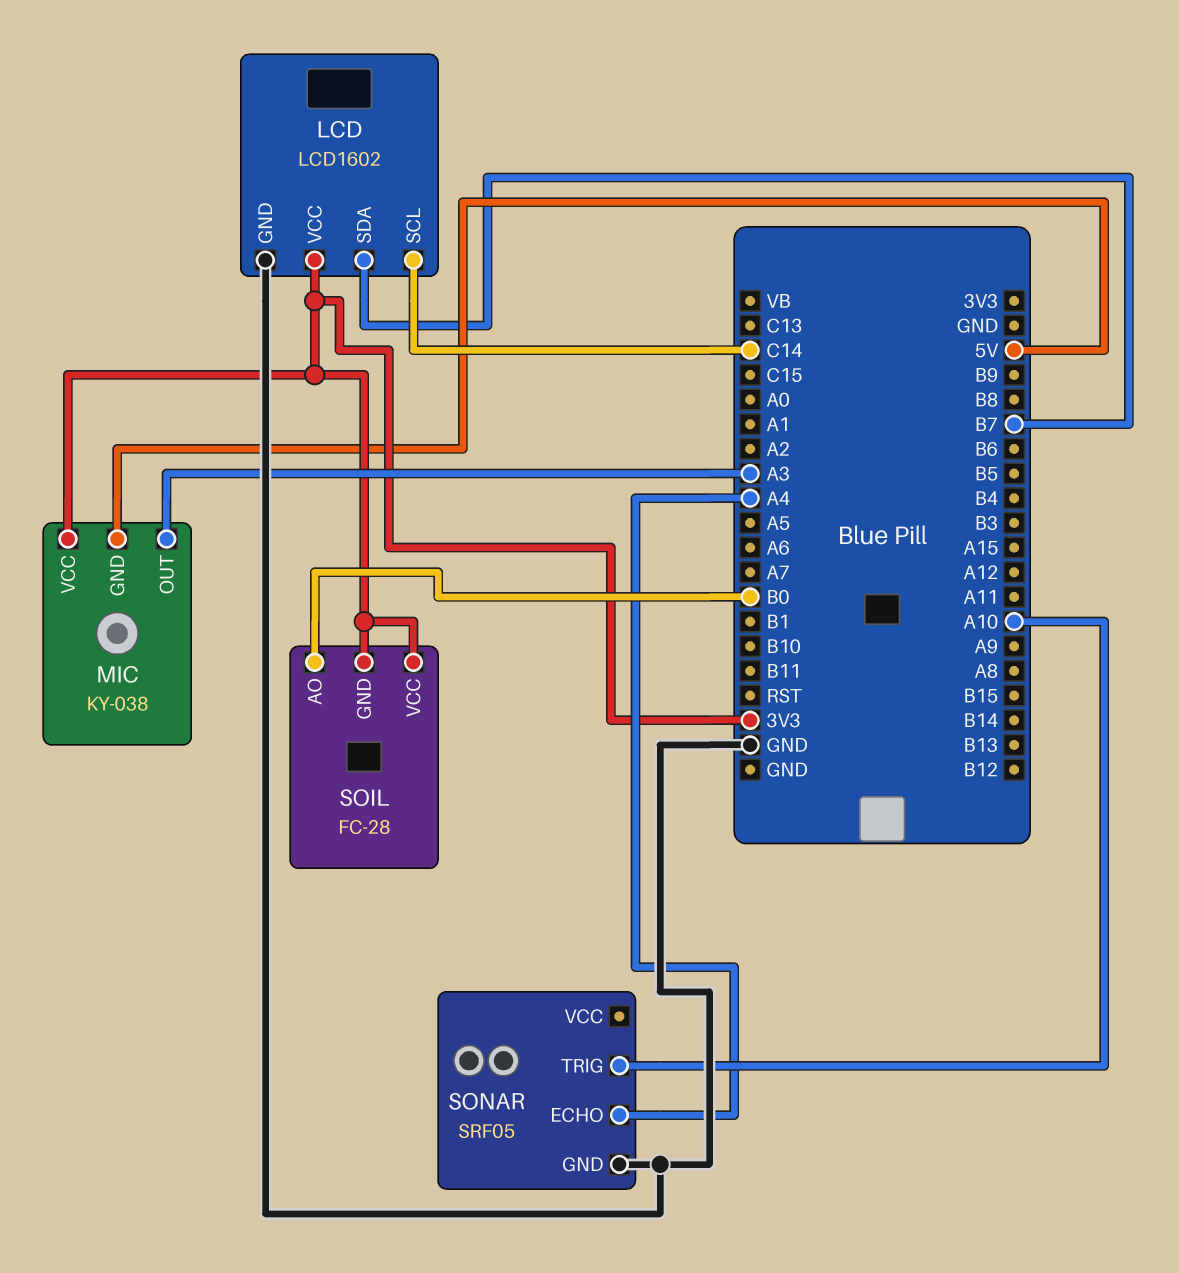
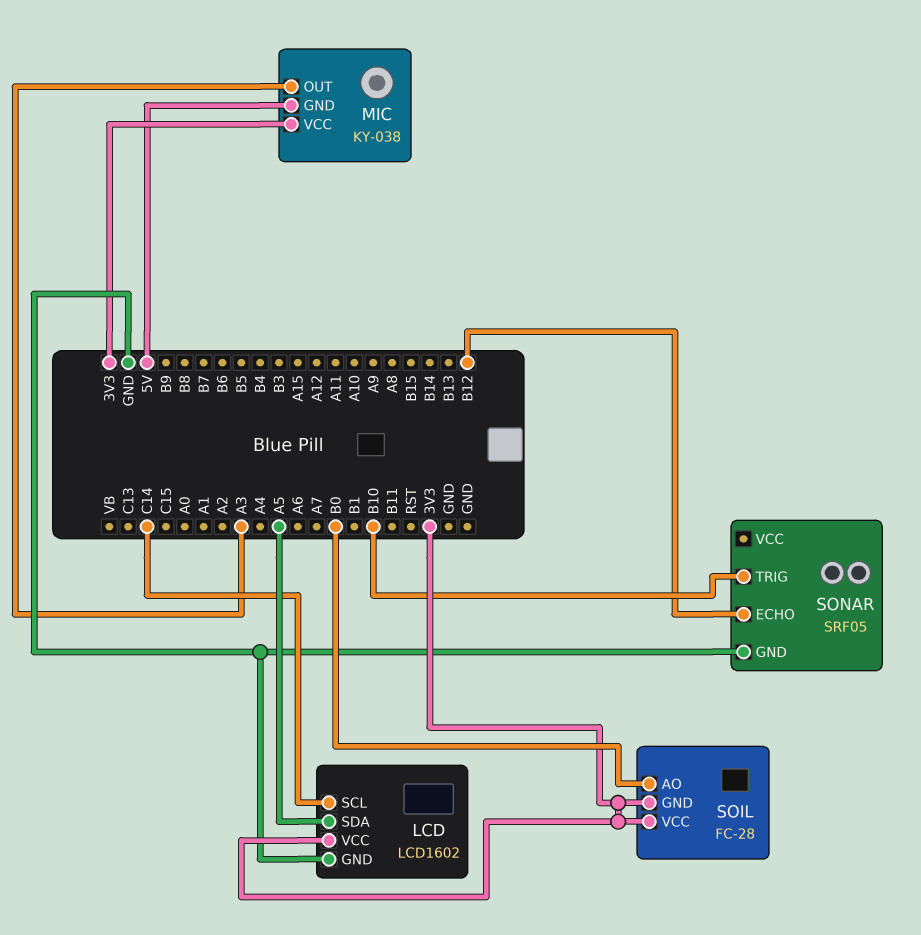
LCD pin SDA: B7 -> A5
SONAR pin ECHO: A4 -> B12
SONAR pin TRIG: A10 -> B10

